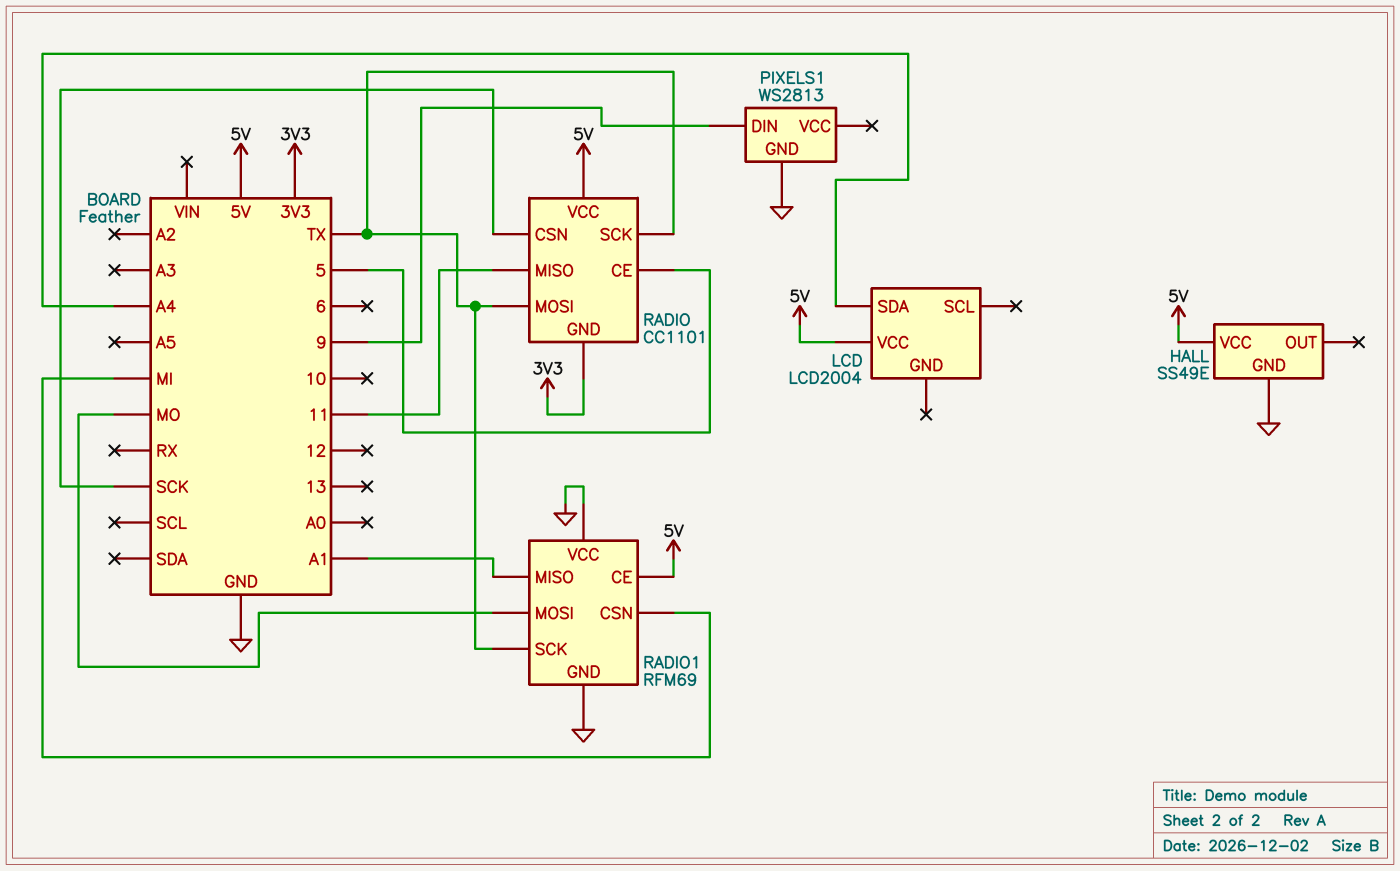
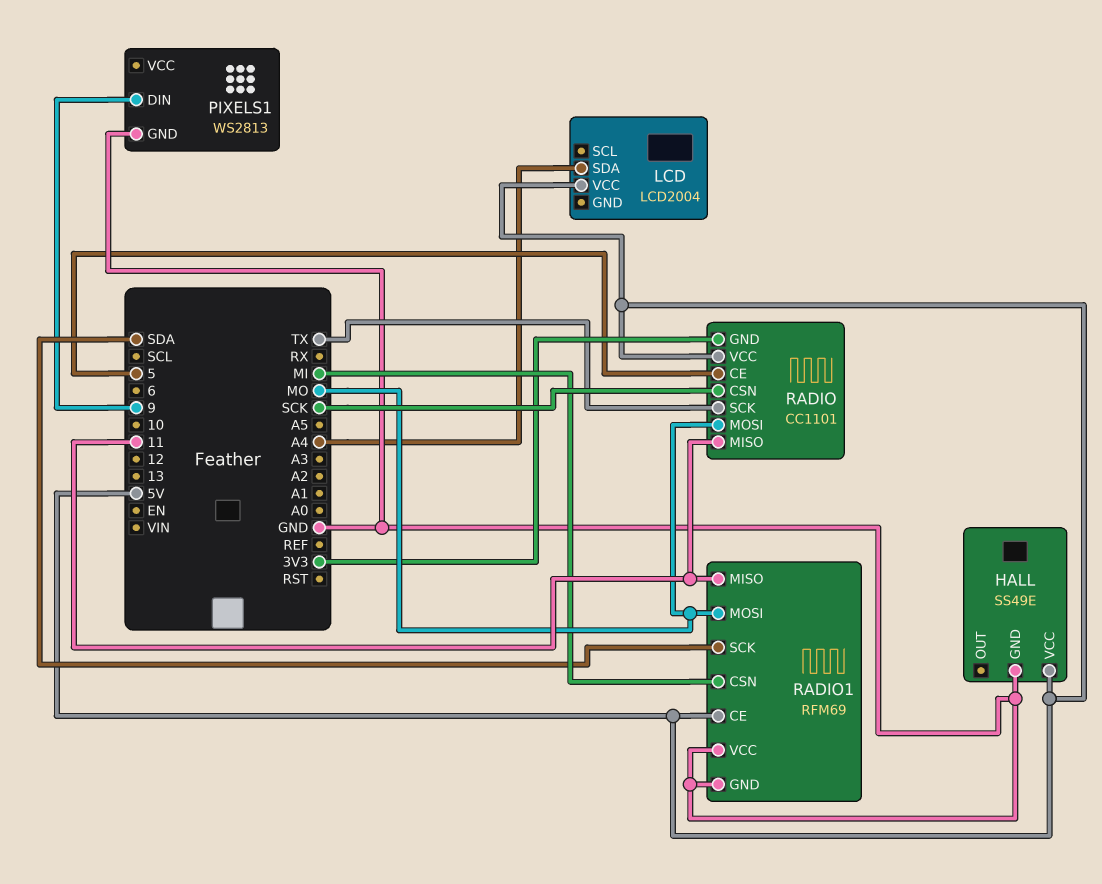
RADIO pin MOSI: TX -> MO
RADIO1 pin MISO: A1 -> 11
RADIO1 pin SCK: TX -> SDA

